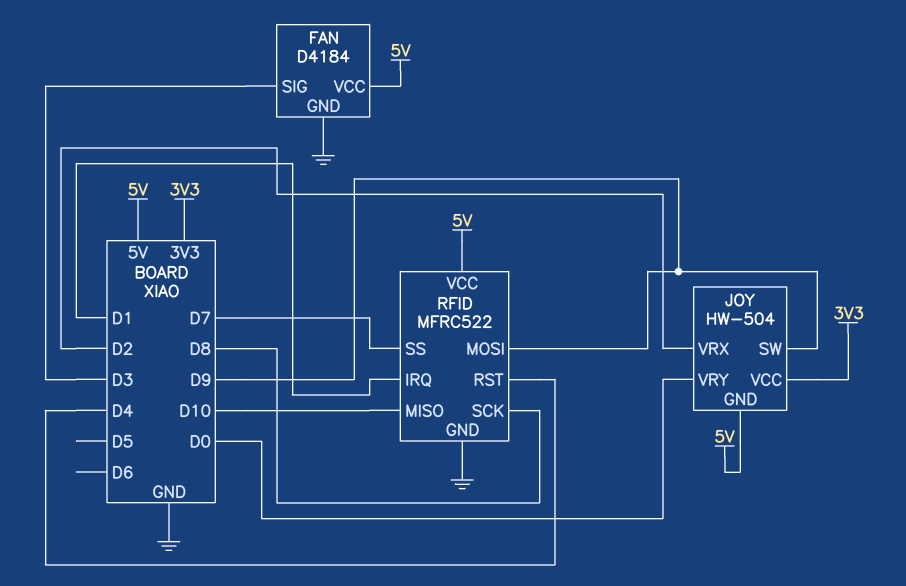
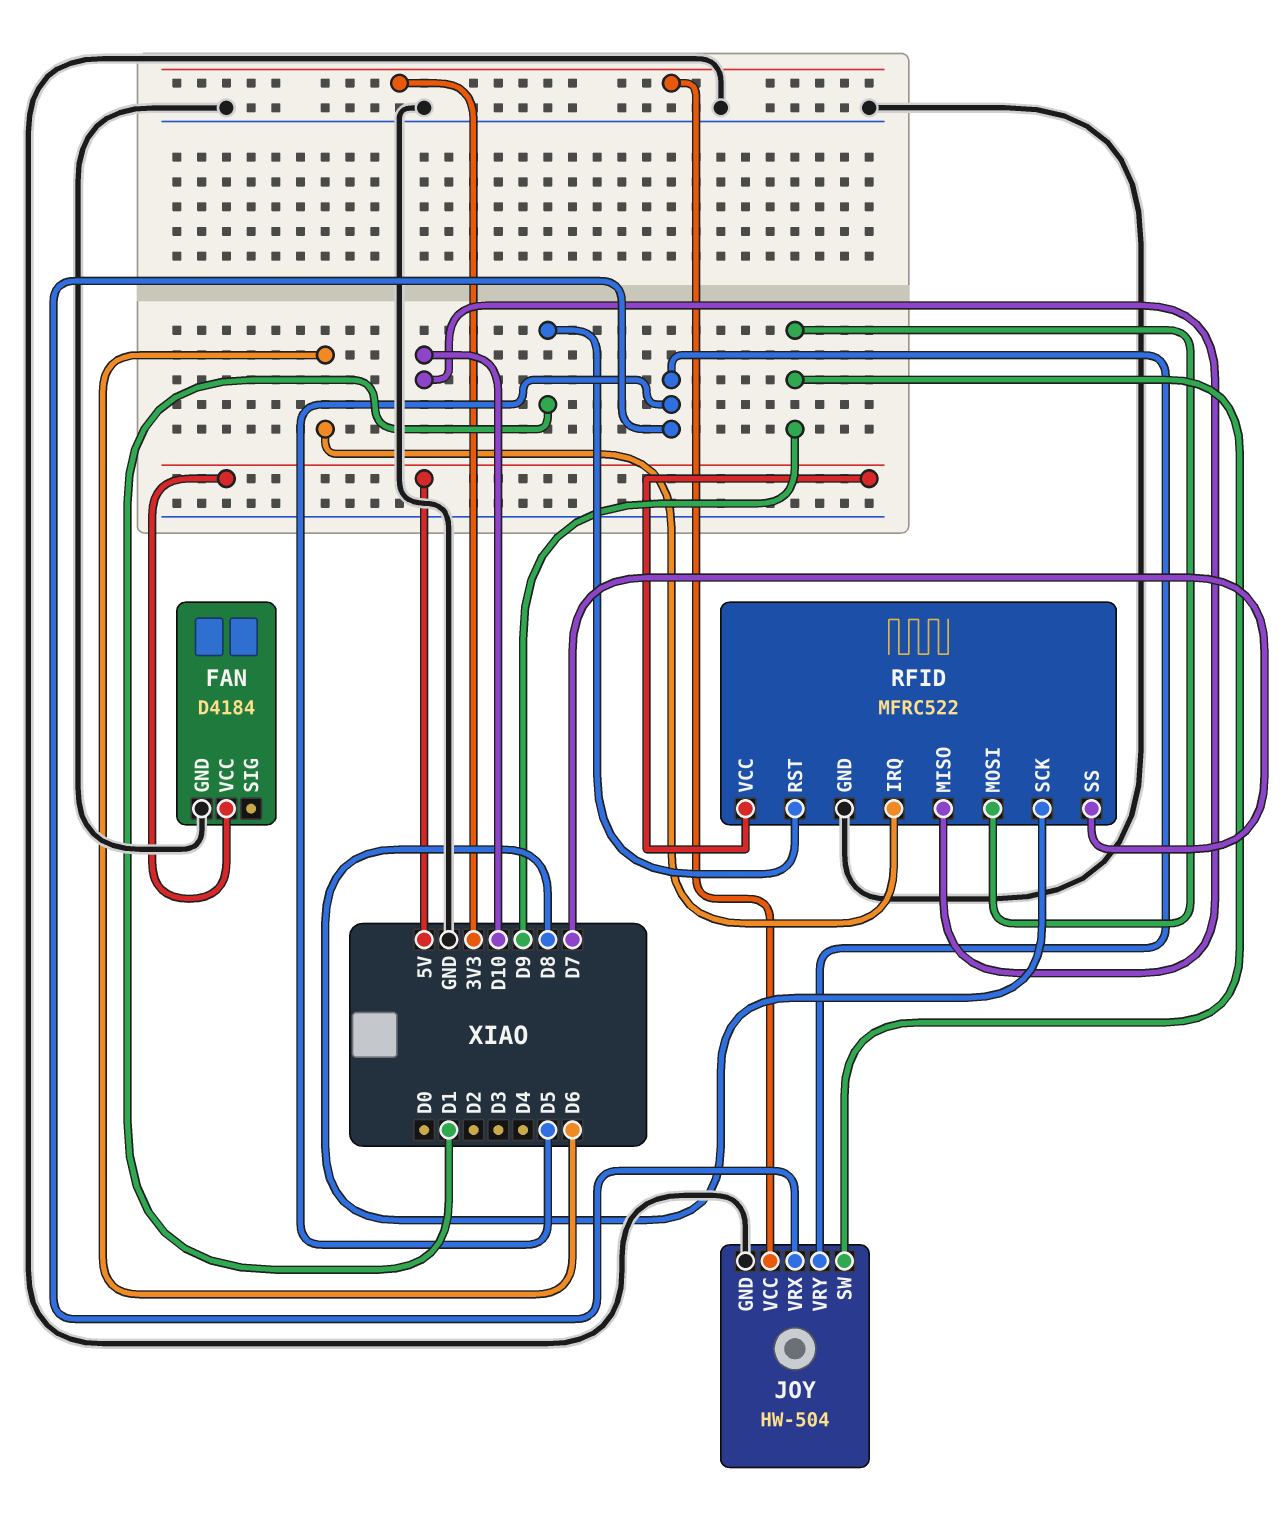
FAN pin SIG: D3 -> none
JOY pin GND: 5V -> GND
JOY pin VRX: D2 -> D5
JOY pin VRY: D0 -> D5
RFID pin IRQ: D1 -> D6
RFID pin RST: D4 -> D1

